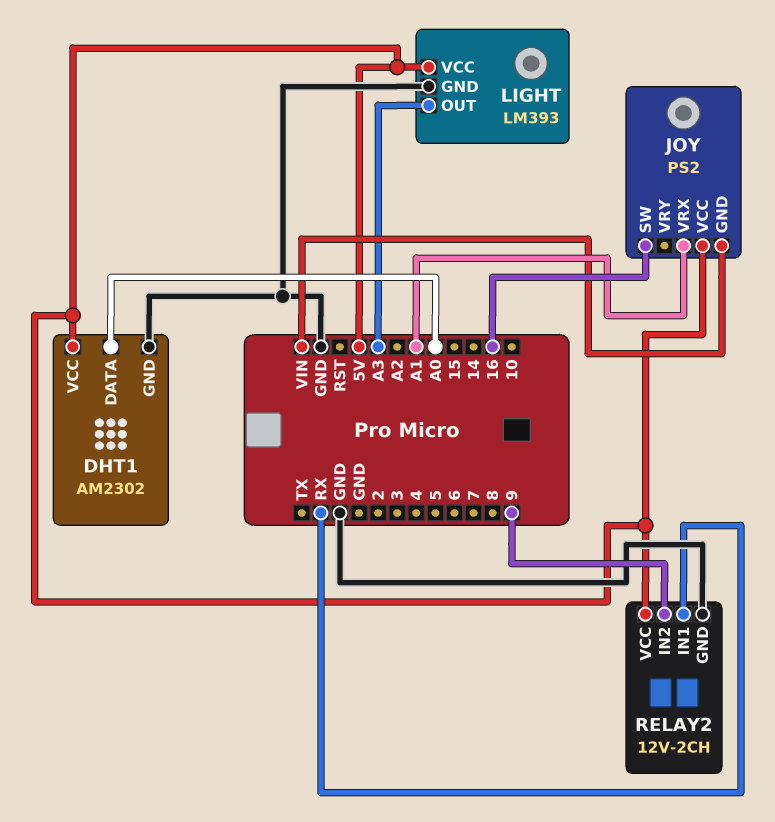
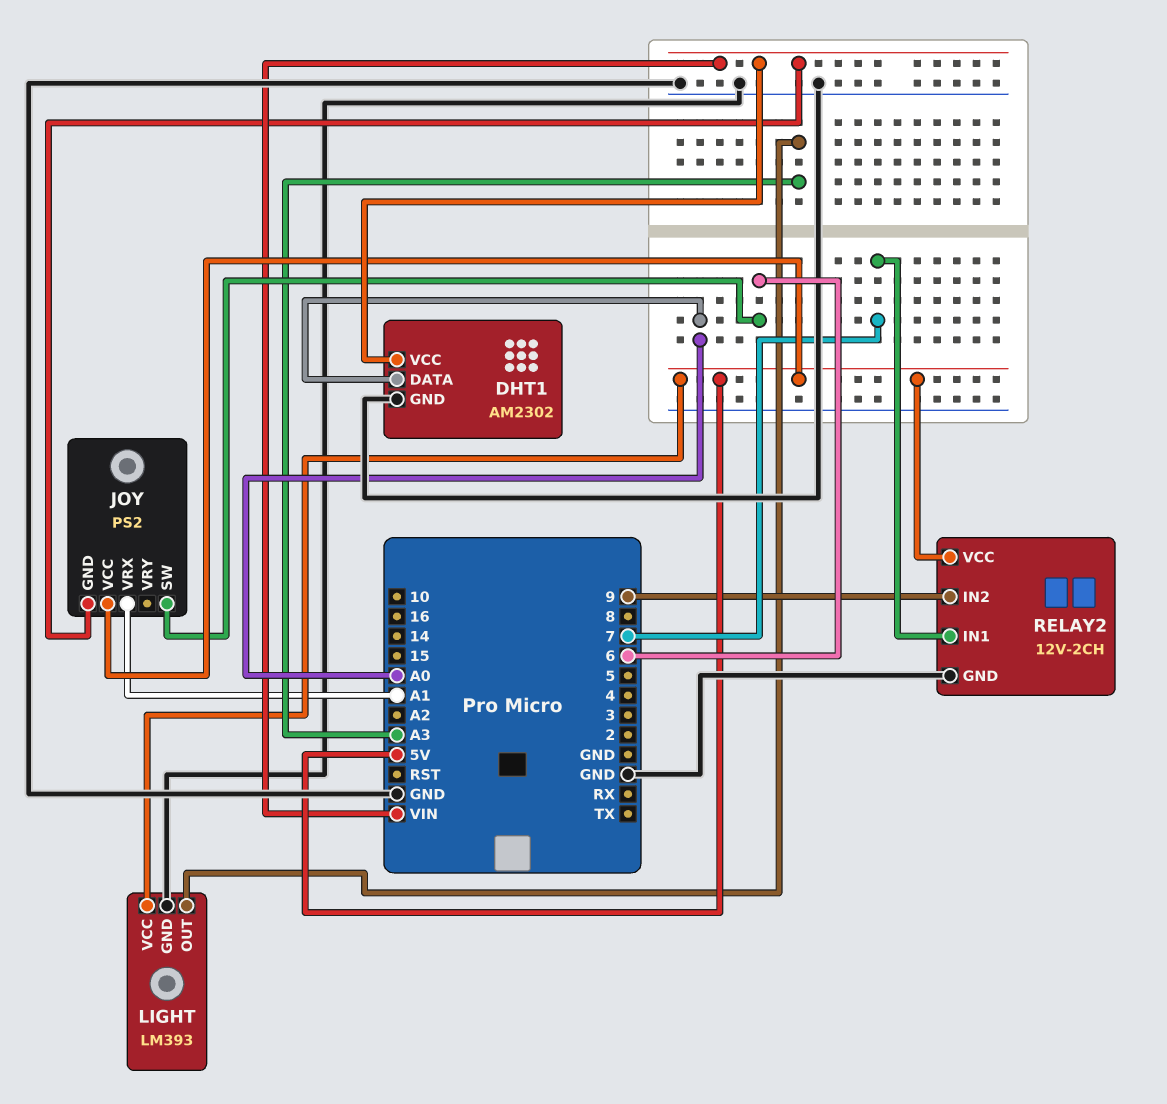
DHT1 pin VCC: 5V -> VIN
JOY pin SW: 16 -> 6
RELAY2 pin IN1: RX -> 7

